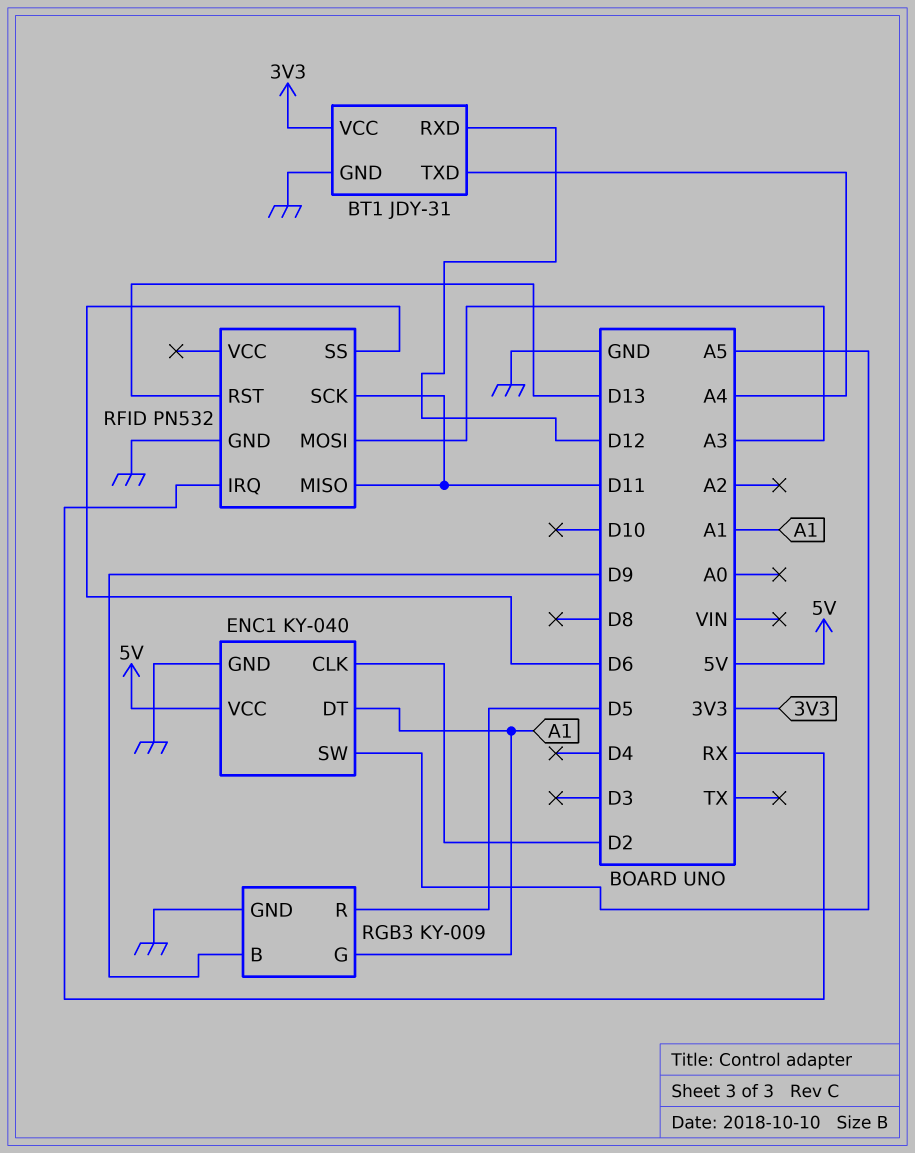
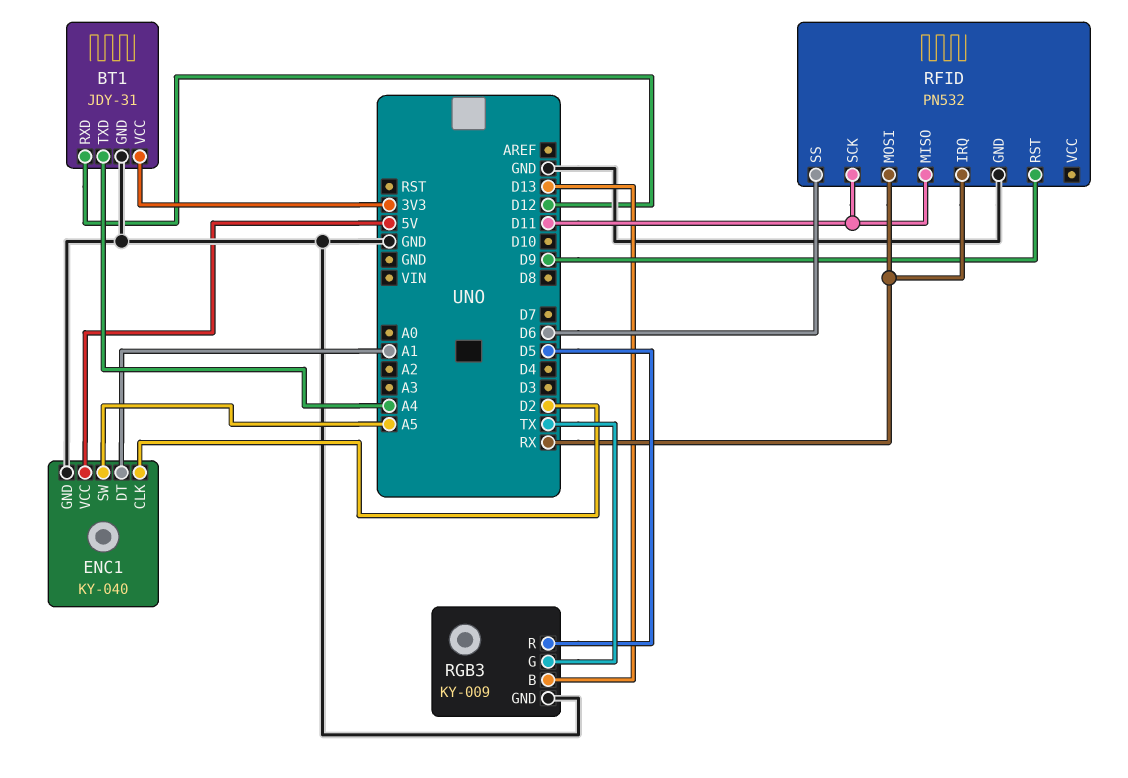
RFID pin MOSI: A3 -> RX
RFID pin RST: D13 -> D9
RGB3 pin B: D9 -> D13
RGB3 pin G: A1 -> TX

